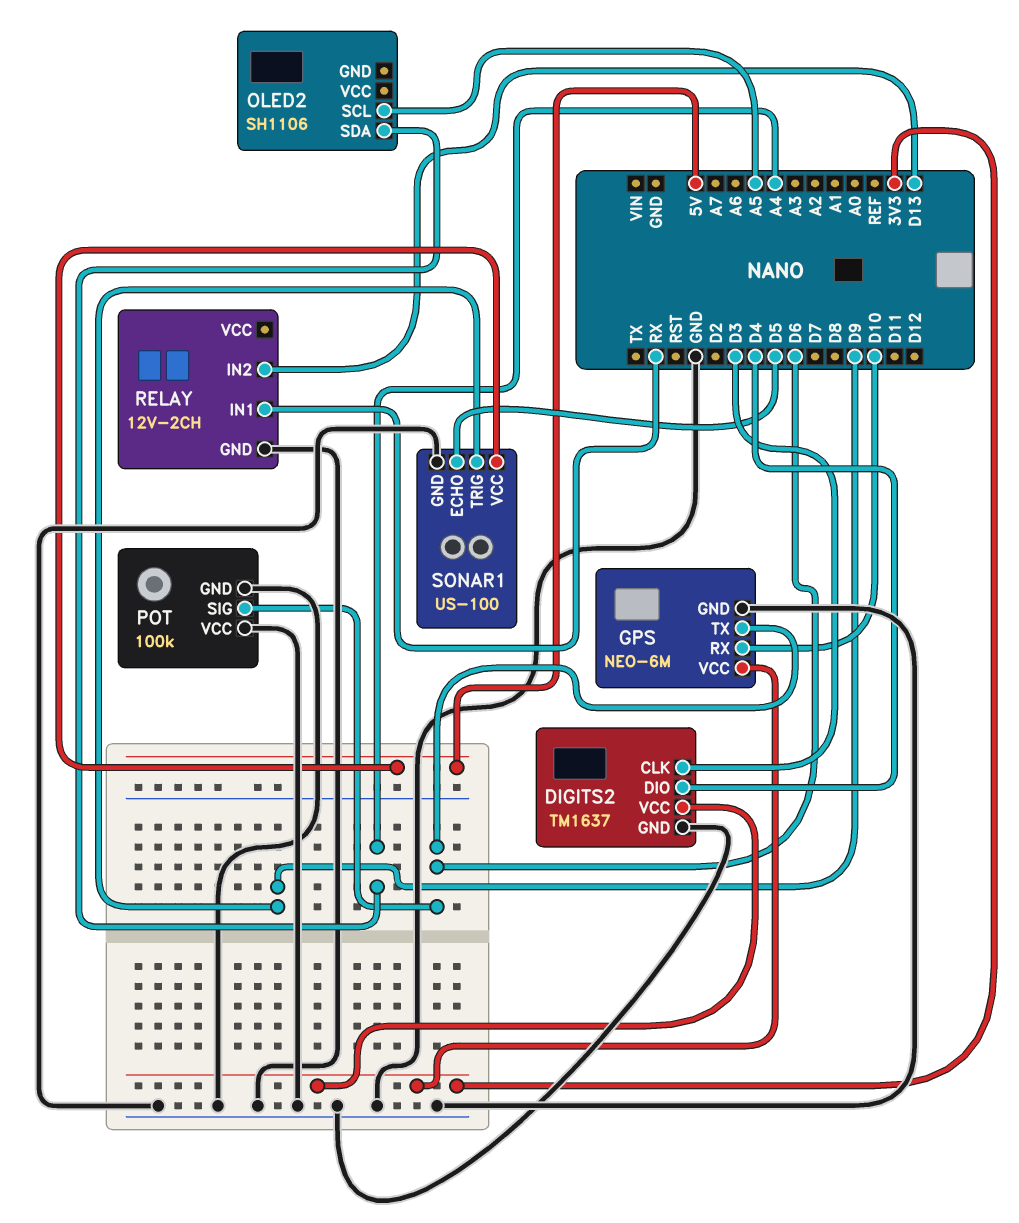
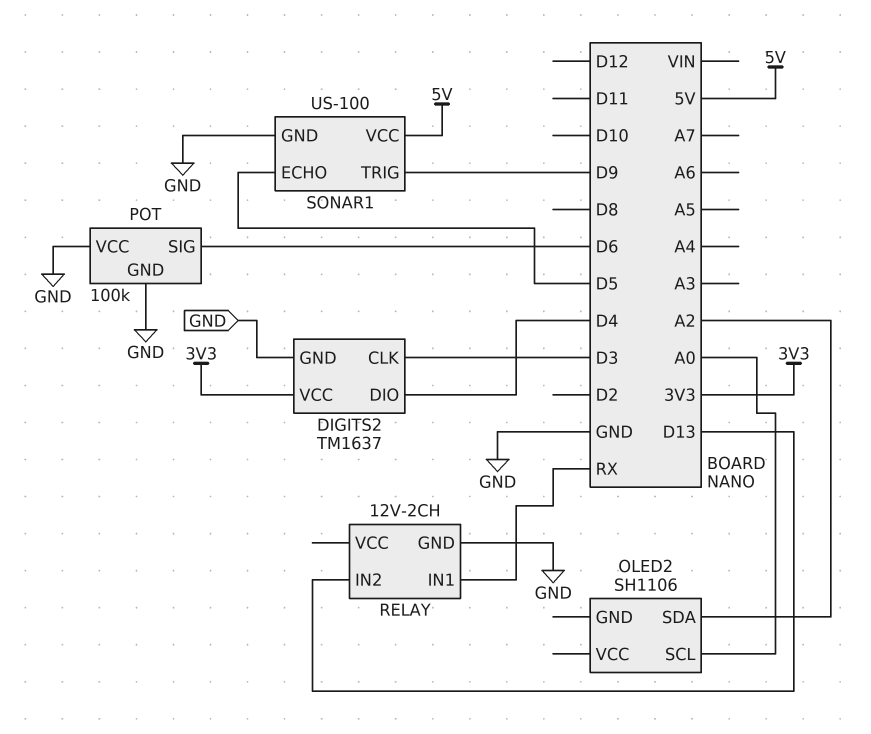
GPS: NEO-6M -> none
GPS pin GND: GND -> none
GPS pin RX: D10 -> none
GPS pin TX: D6 -> none
GPS pin VCC: 3V3 -> none
OLED2 pin SCL: A5 -> A0
OLED2 pin SDA: A4 -> A2

